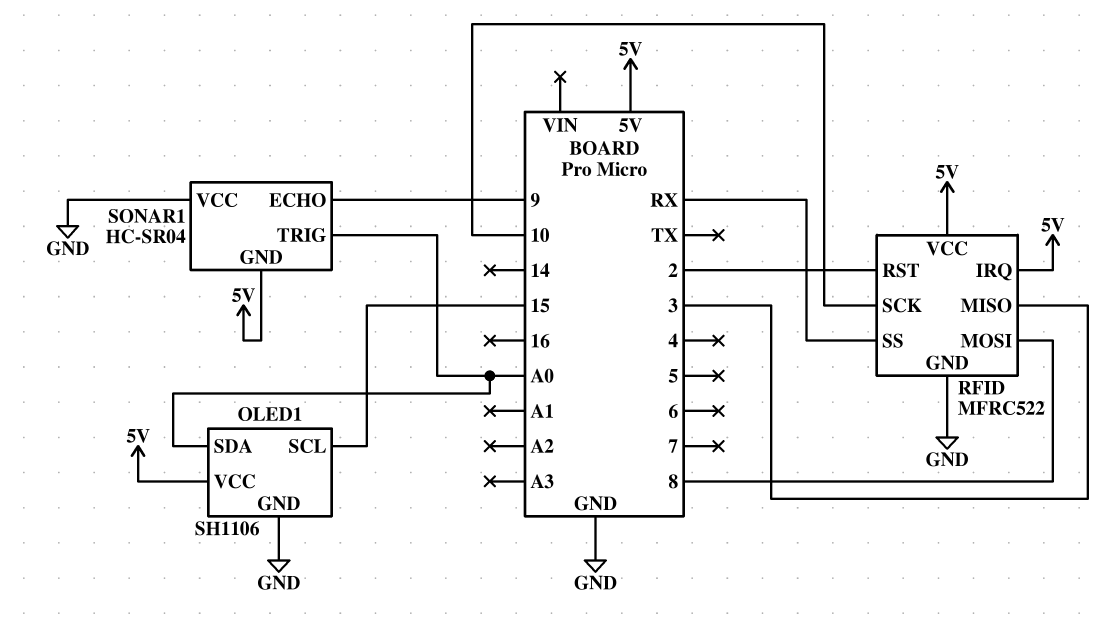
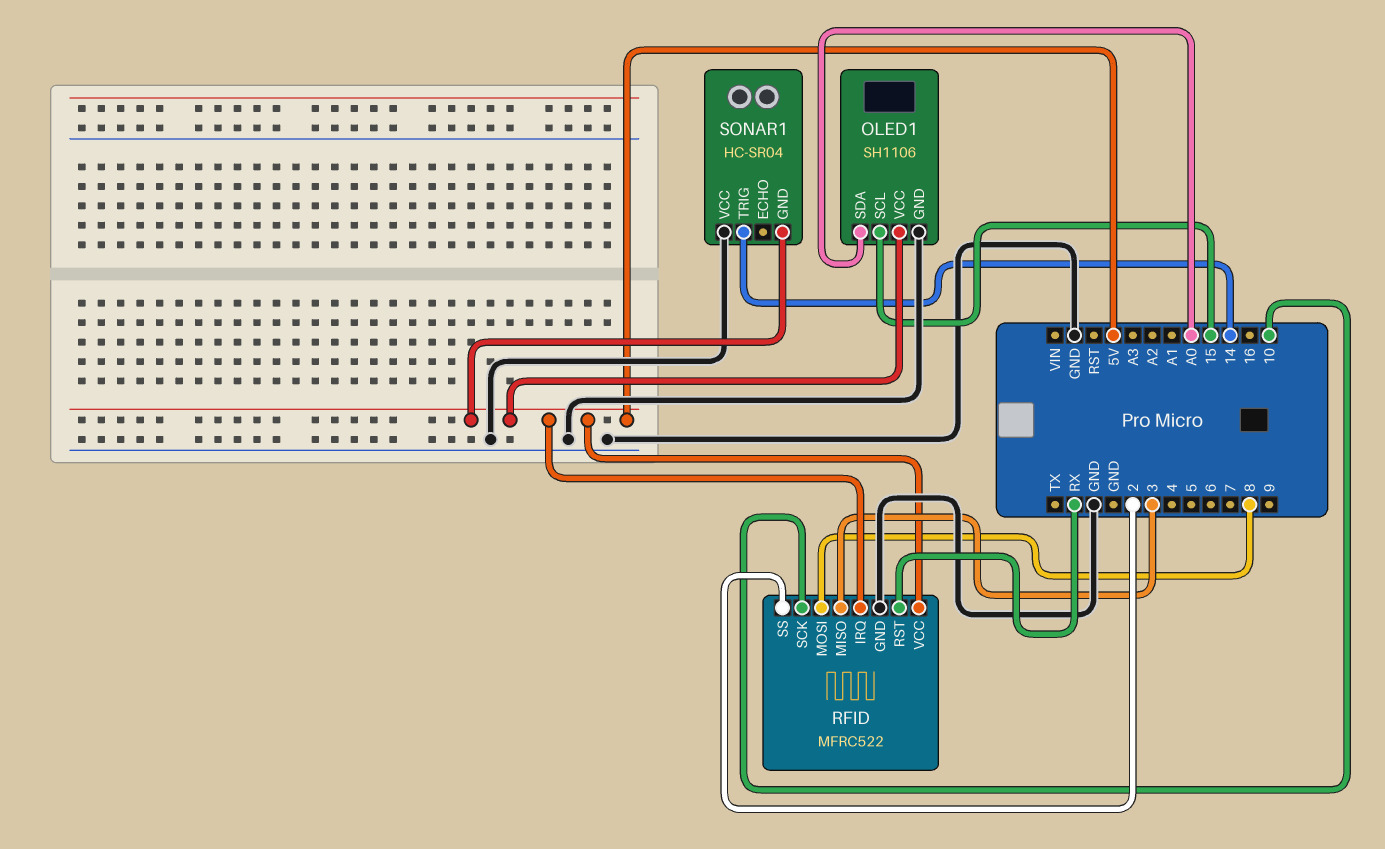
RFID pin RST: 2 -> RX
RFID pin SS: RX -> 2
SONAR1 pin ECHO: 9 -> none
SONAR1 pin TRIG: A0 -> 14

